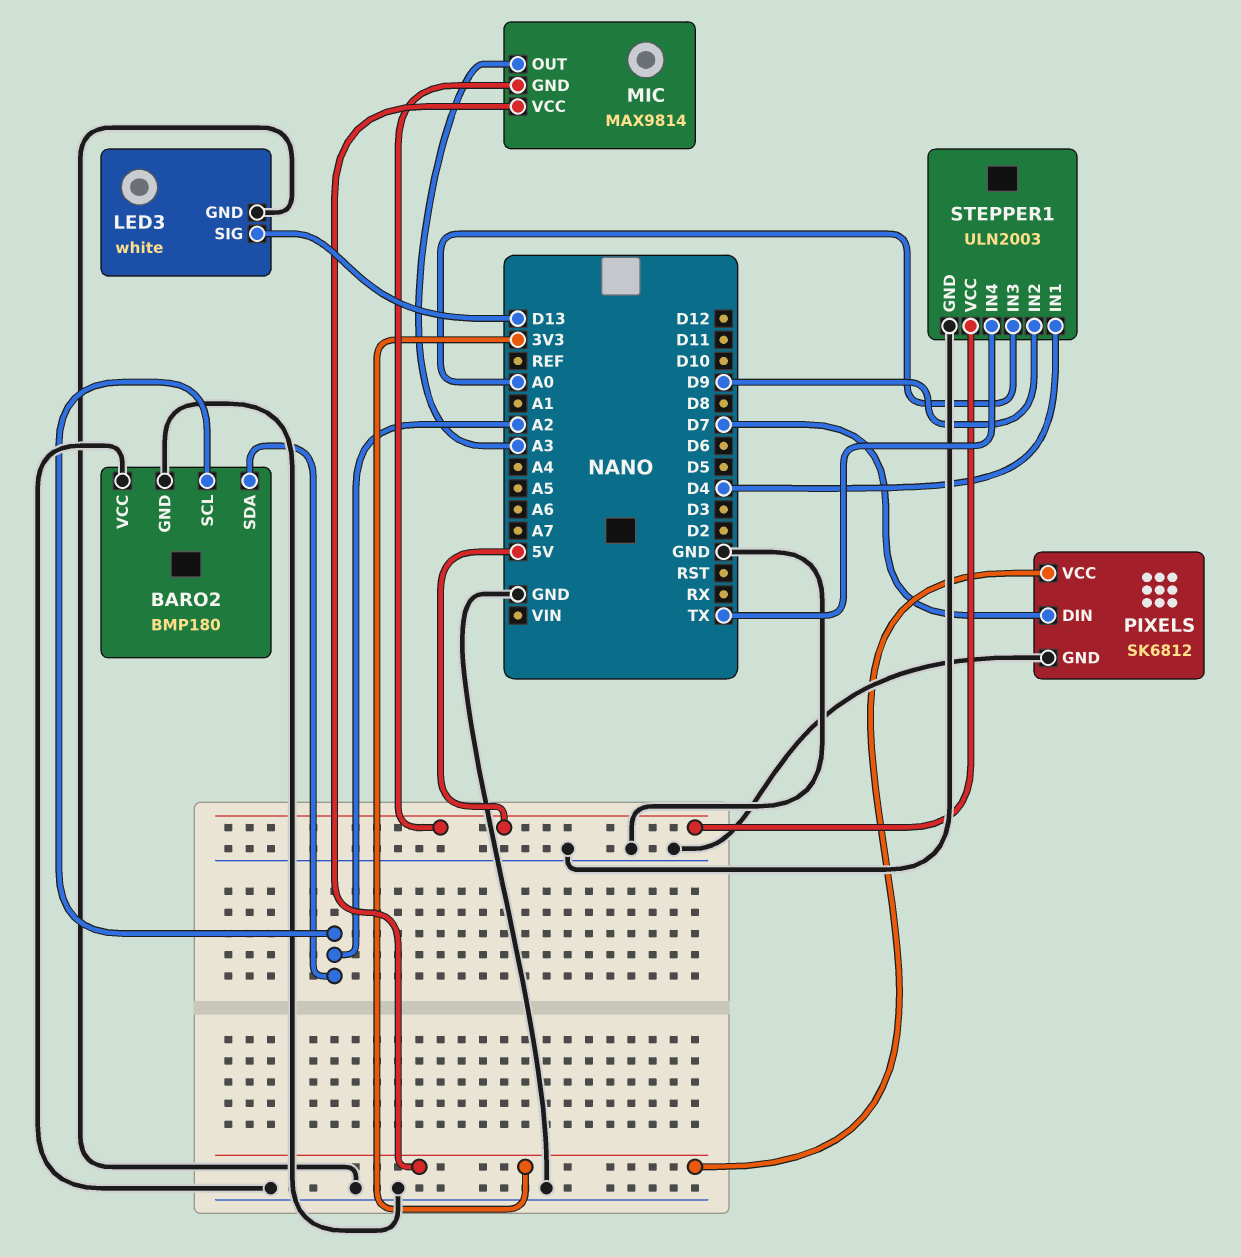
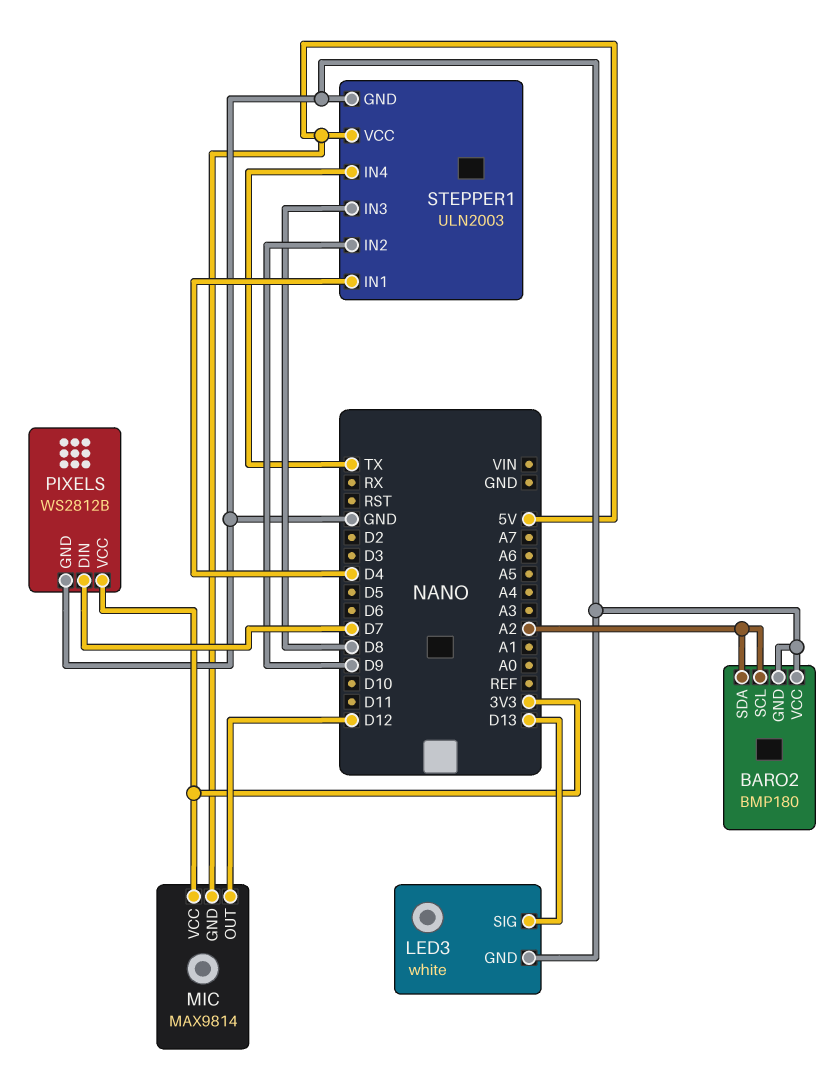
MIC pin OUT: A3 -> D12
PIXELS: SK6812 -> WS2812B
STEPPER1 pin IN3: A0 -> D8

